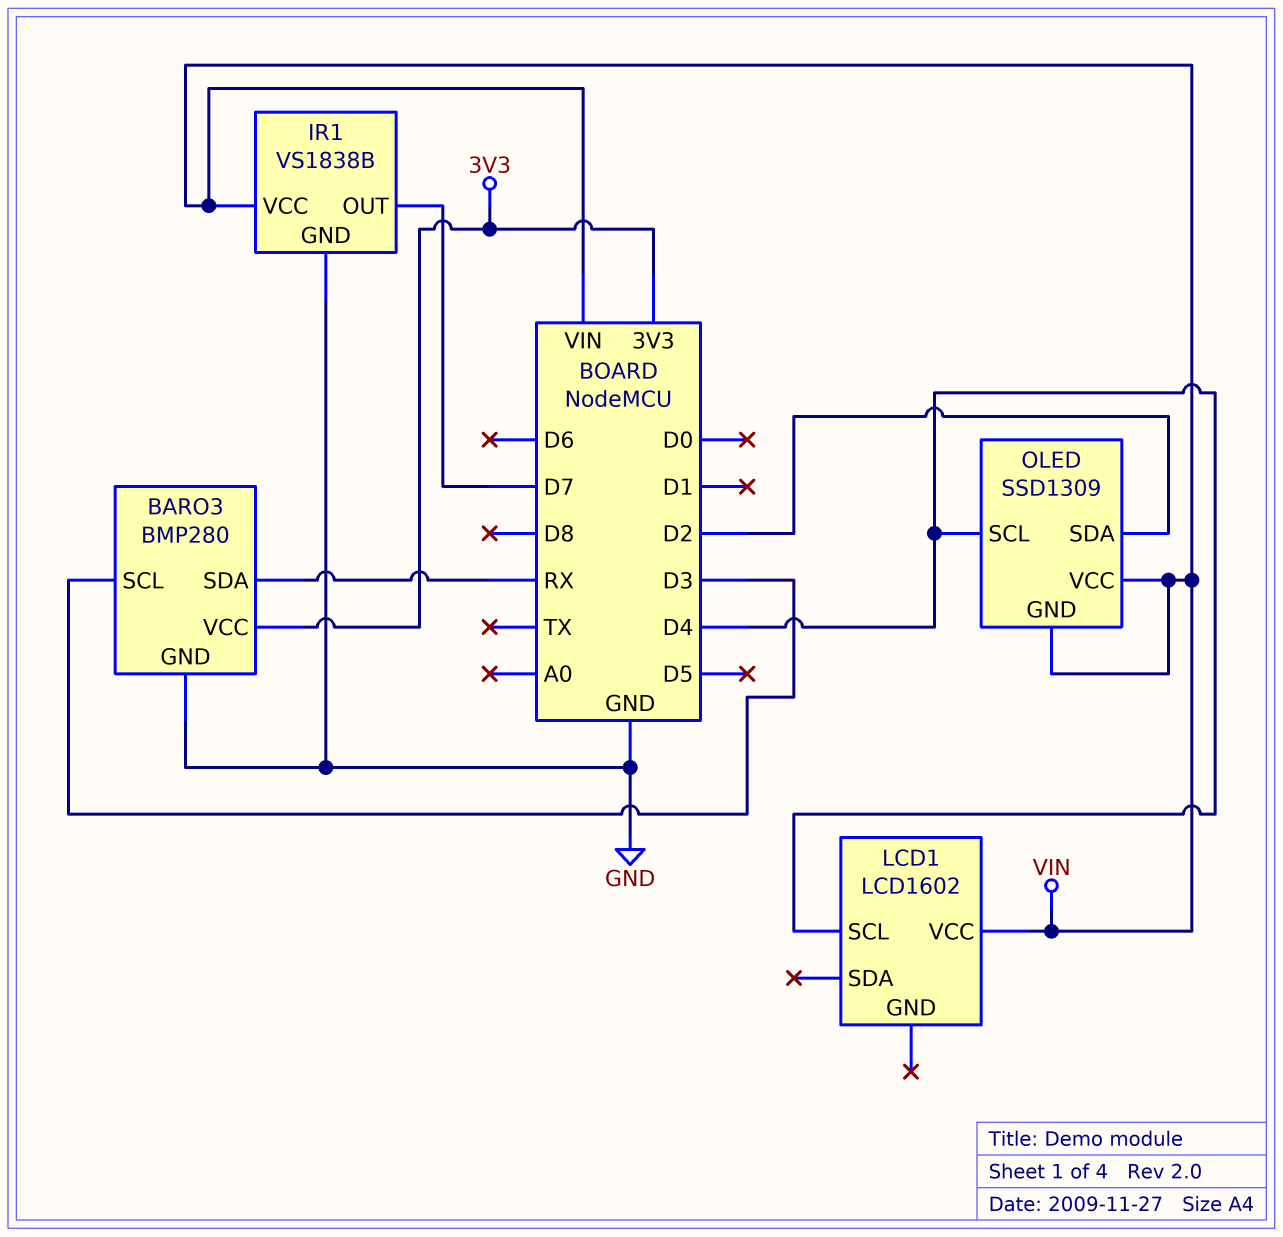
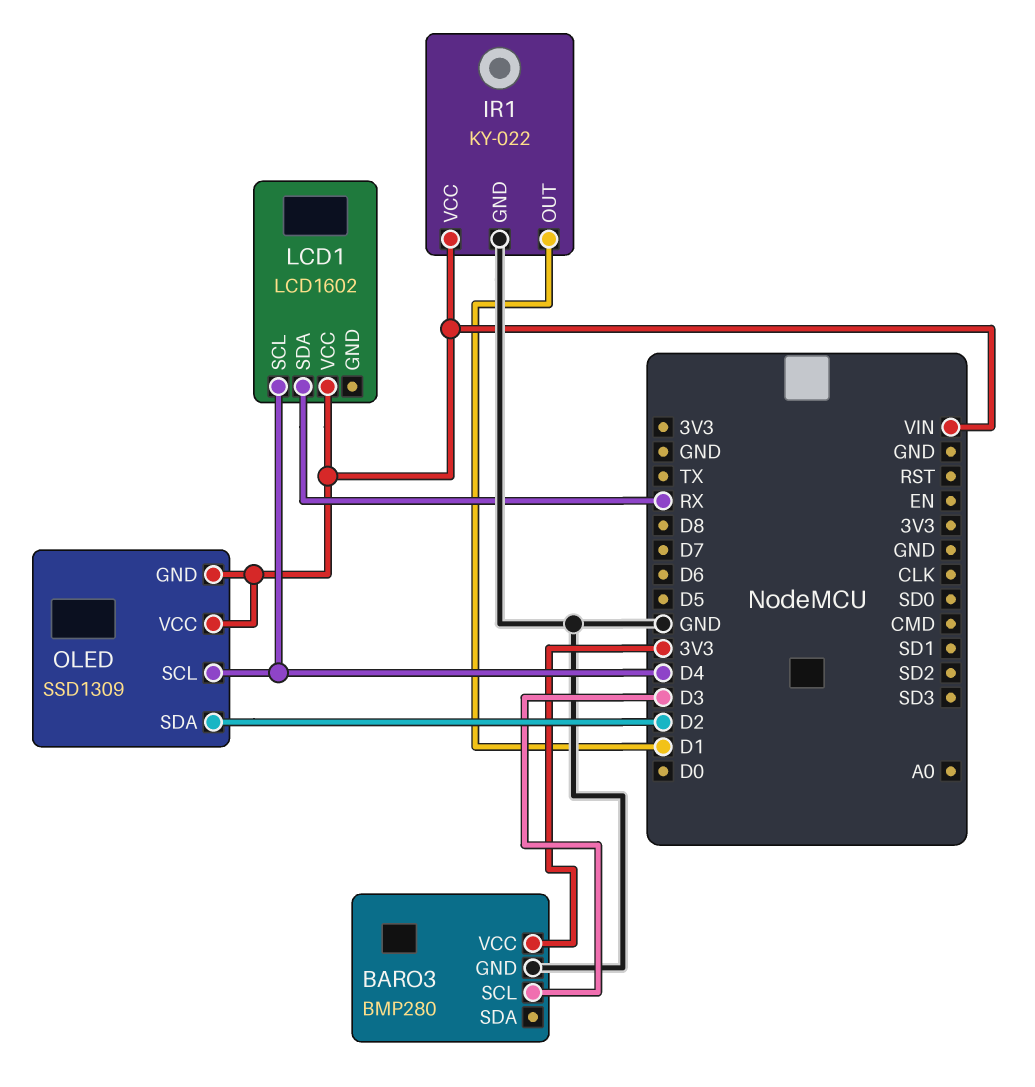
BARO3 pin SDA: RX -> none
IR1: VS1838B -> KY-022
IR1 pin OUT: D7 -> D1
LCD1 pin SDA: none -> RX

